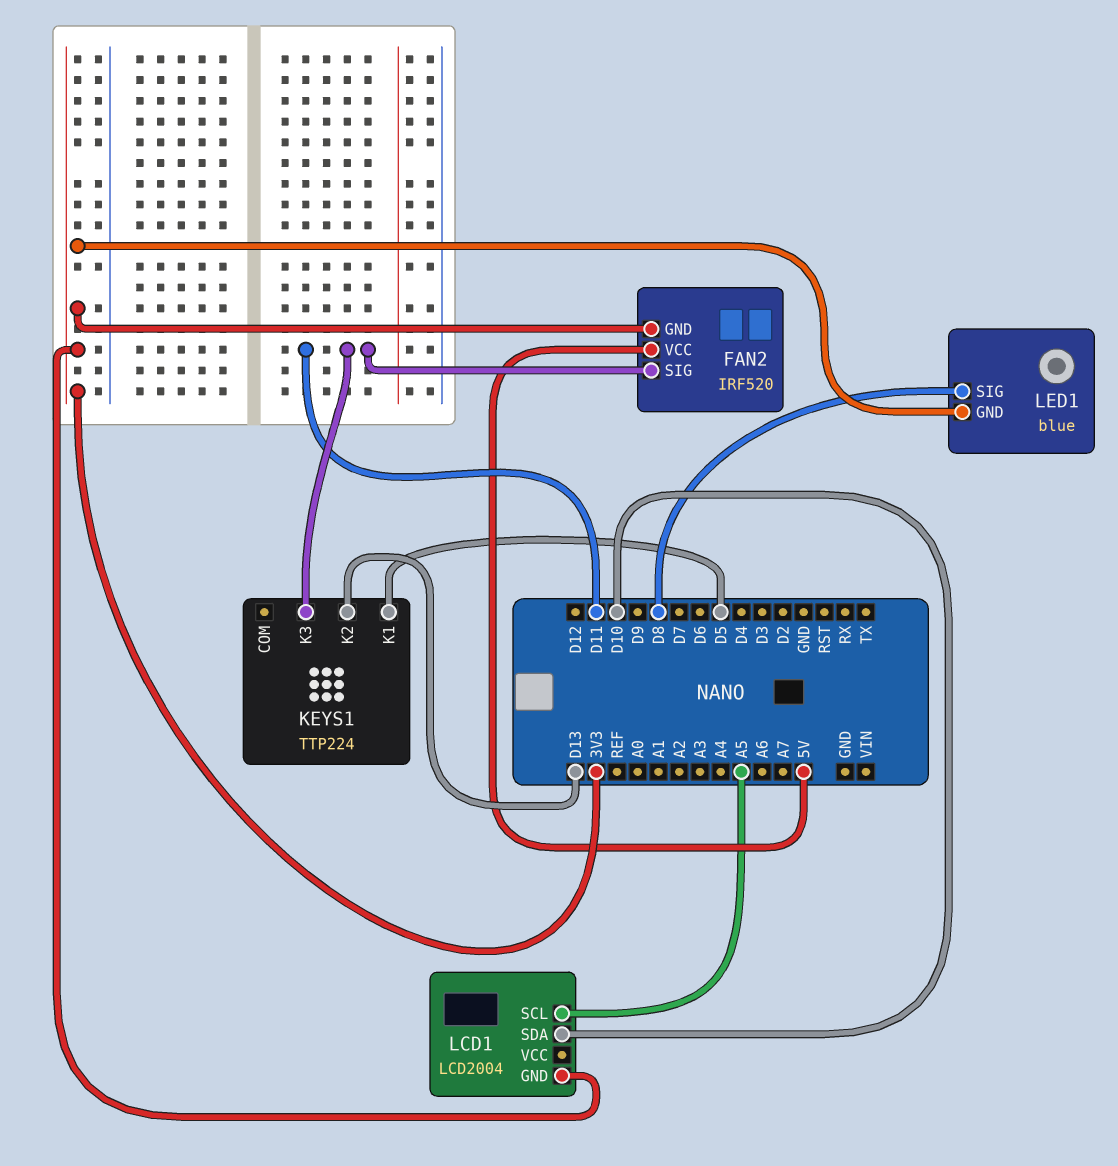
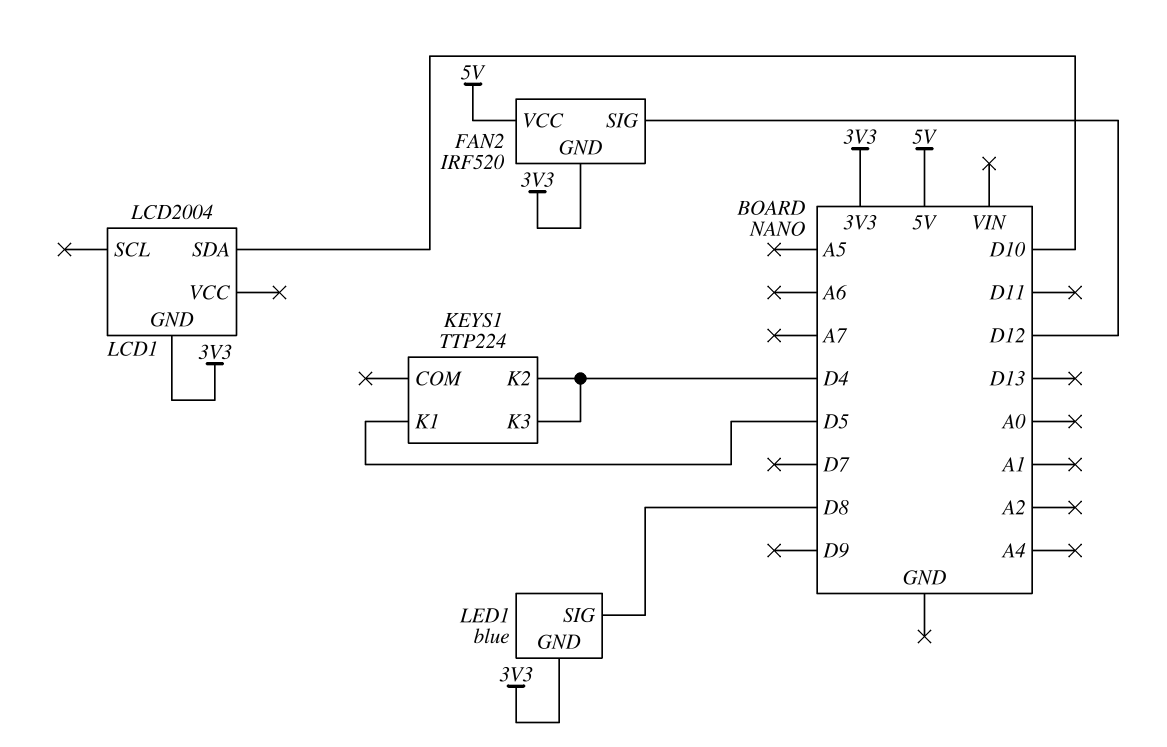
FAN2 pin SIG: D11 -> D12
KEYS1 pin K2: D13 -> D4
KEYS1 pin K3: D11 -> D4
LCD1 pin SCL: A5 -> none

